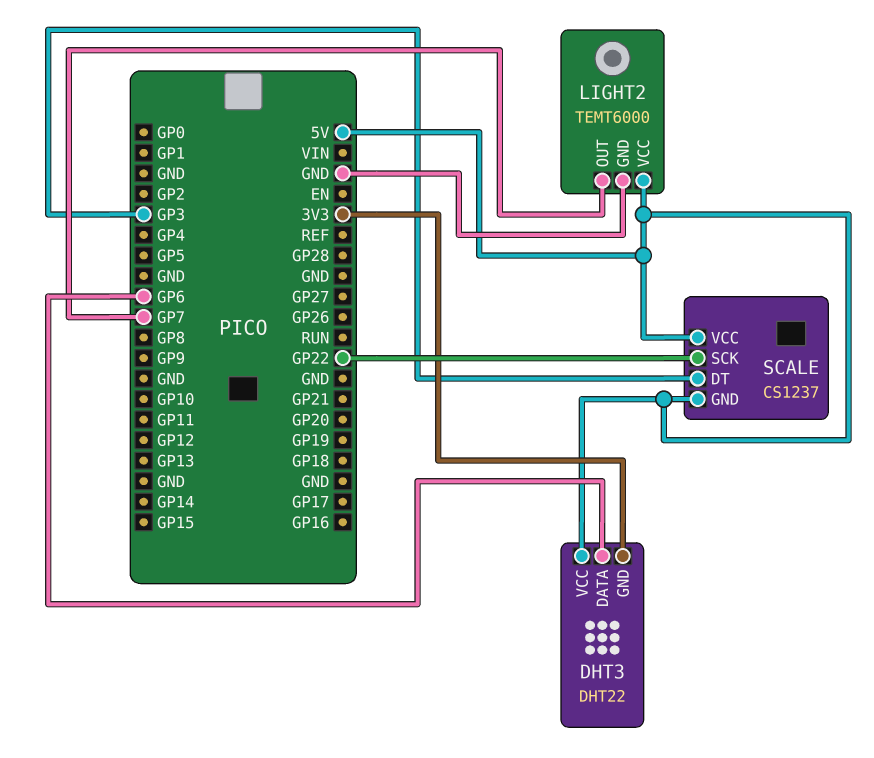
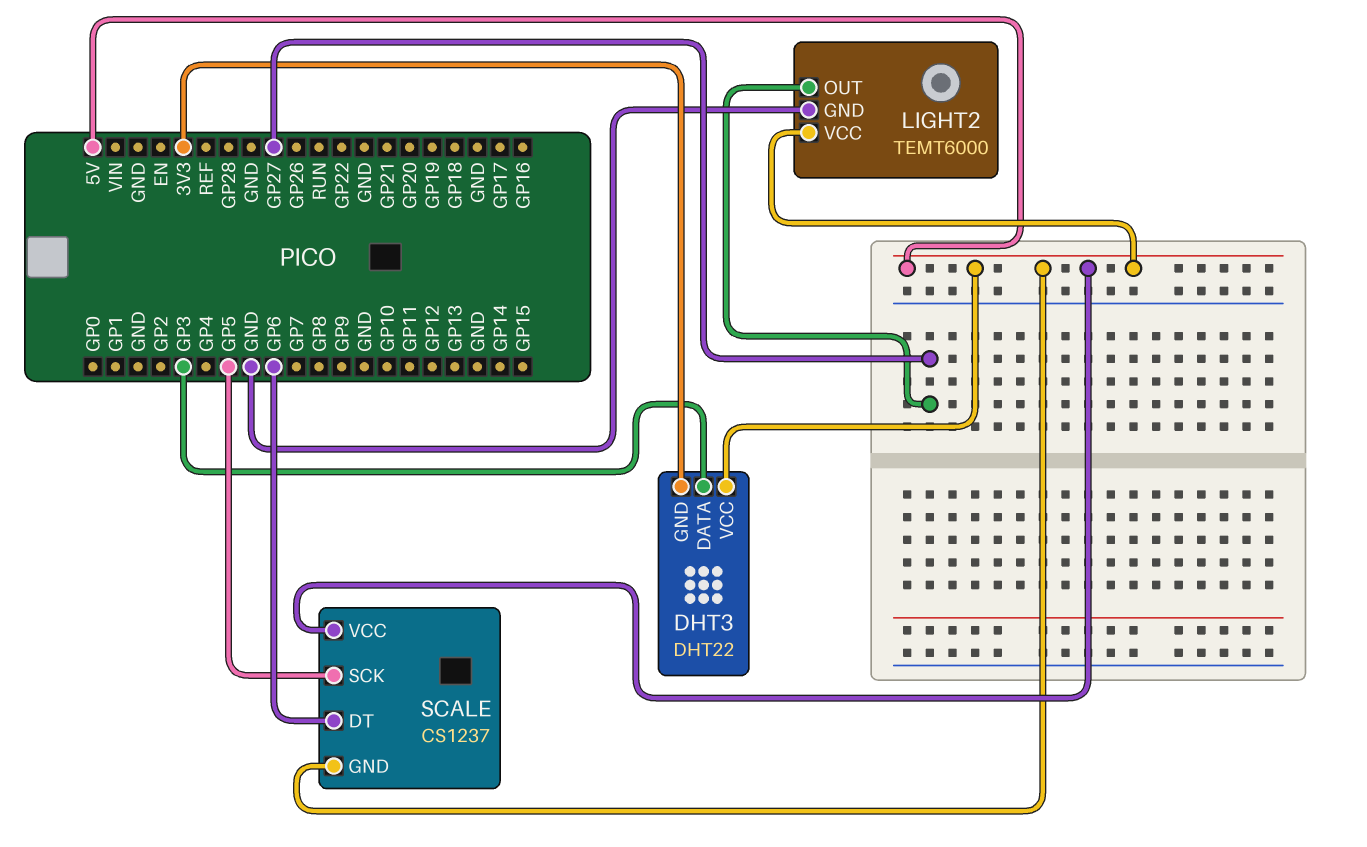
DHT3 pin DATA: GP6 -> GP3
LIGHT2 pin OUT: GP7 -> GP27
SCALE pin DT: GP3 -> GP6
SCALE pin SCK: GP22 -> GP5

